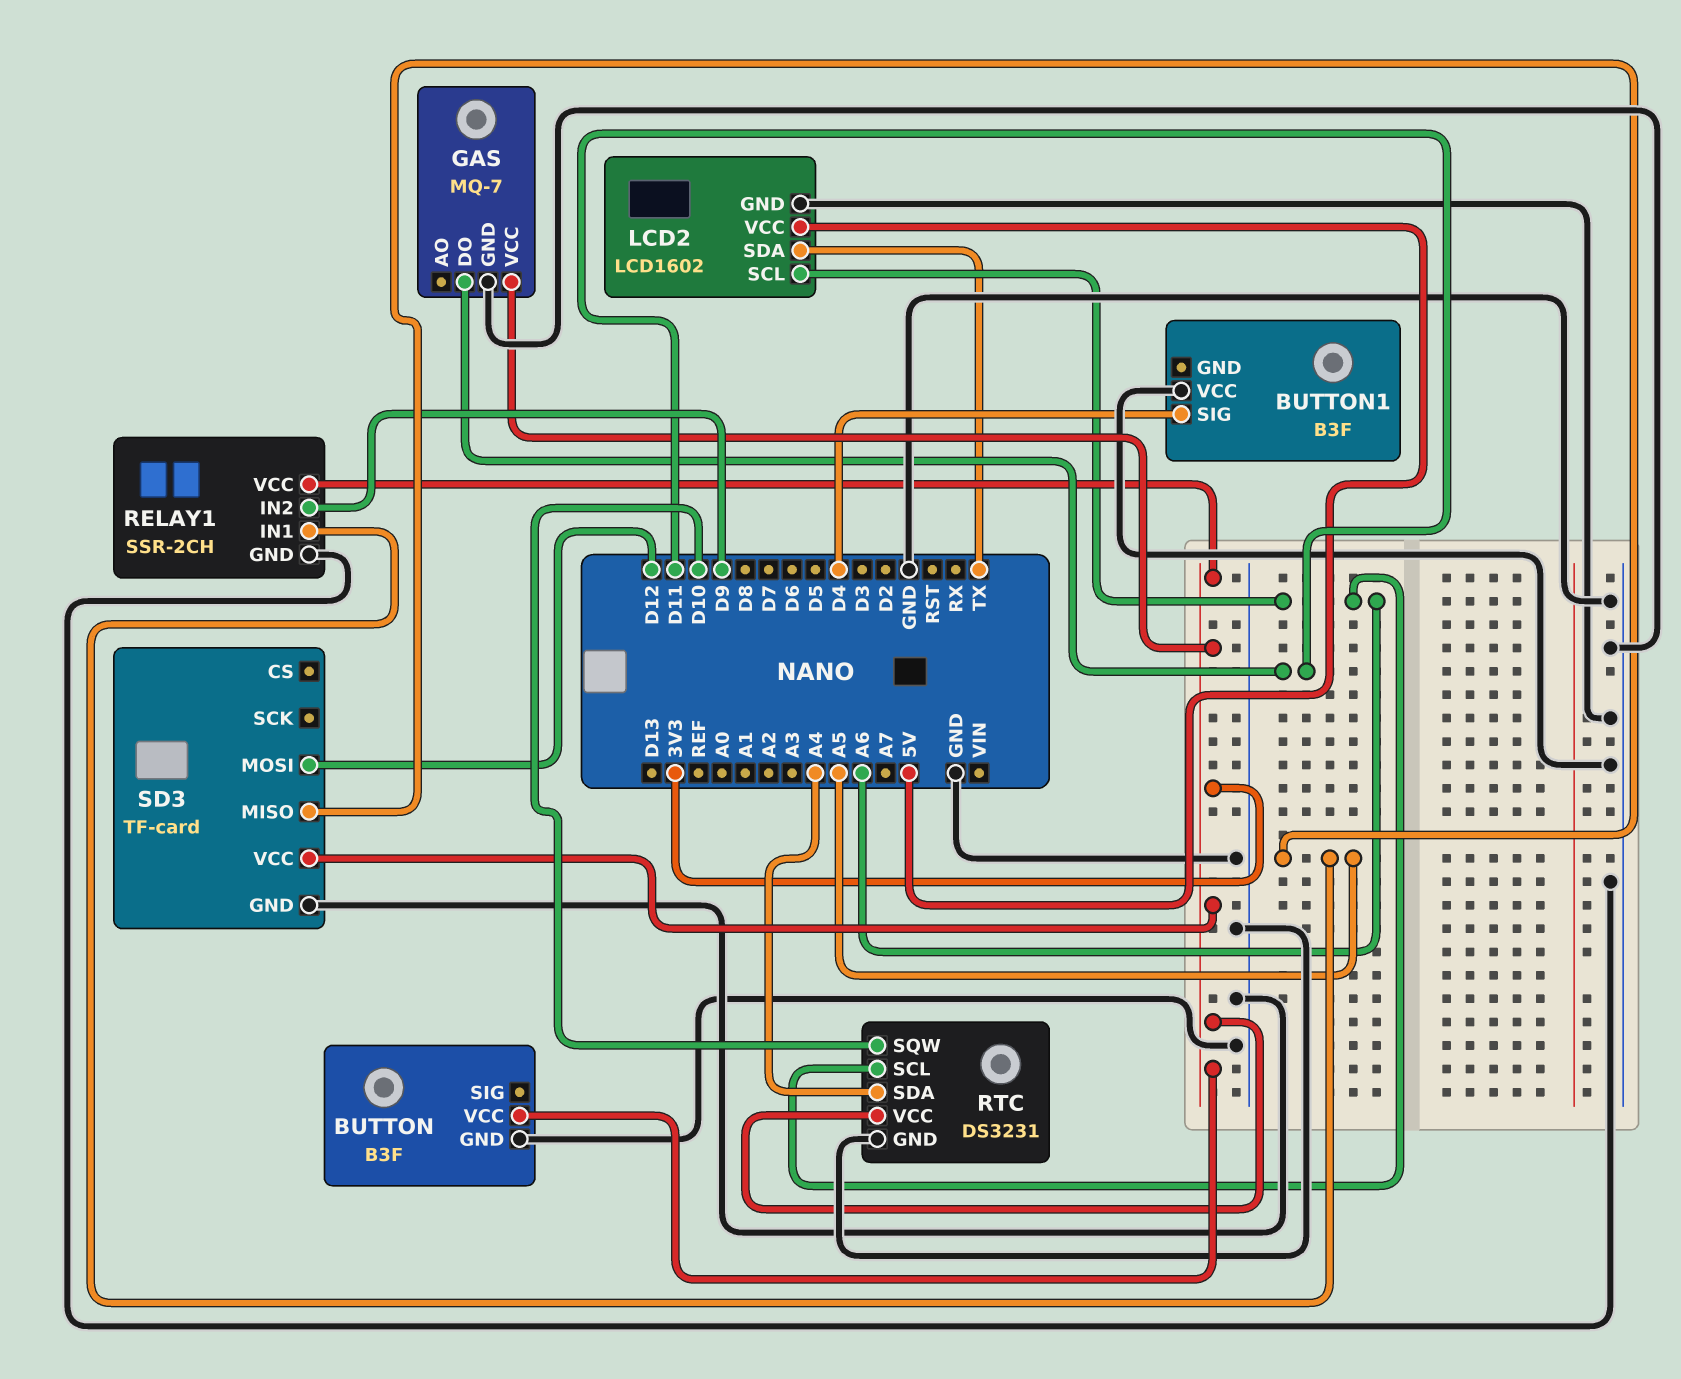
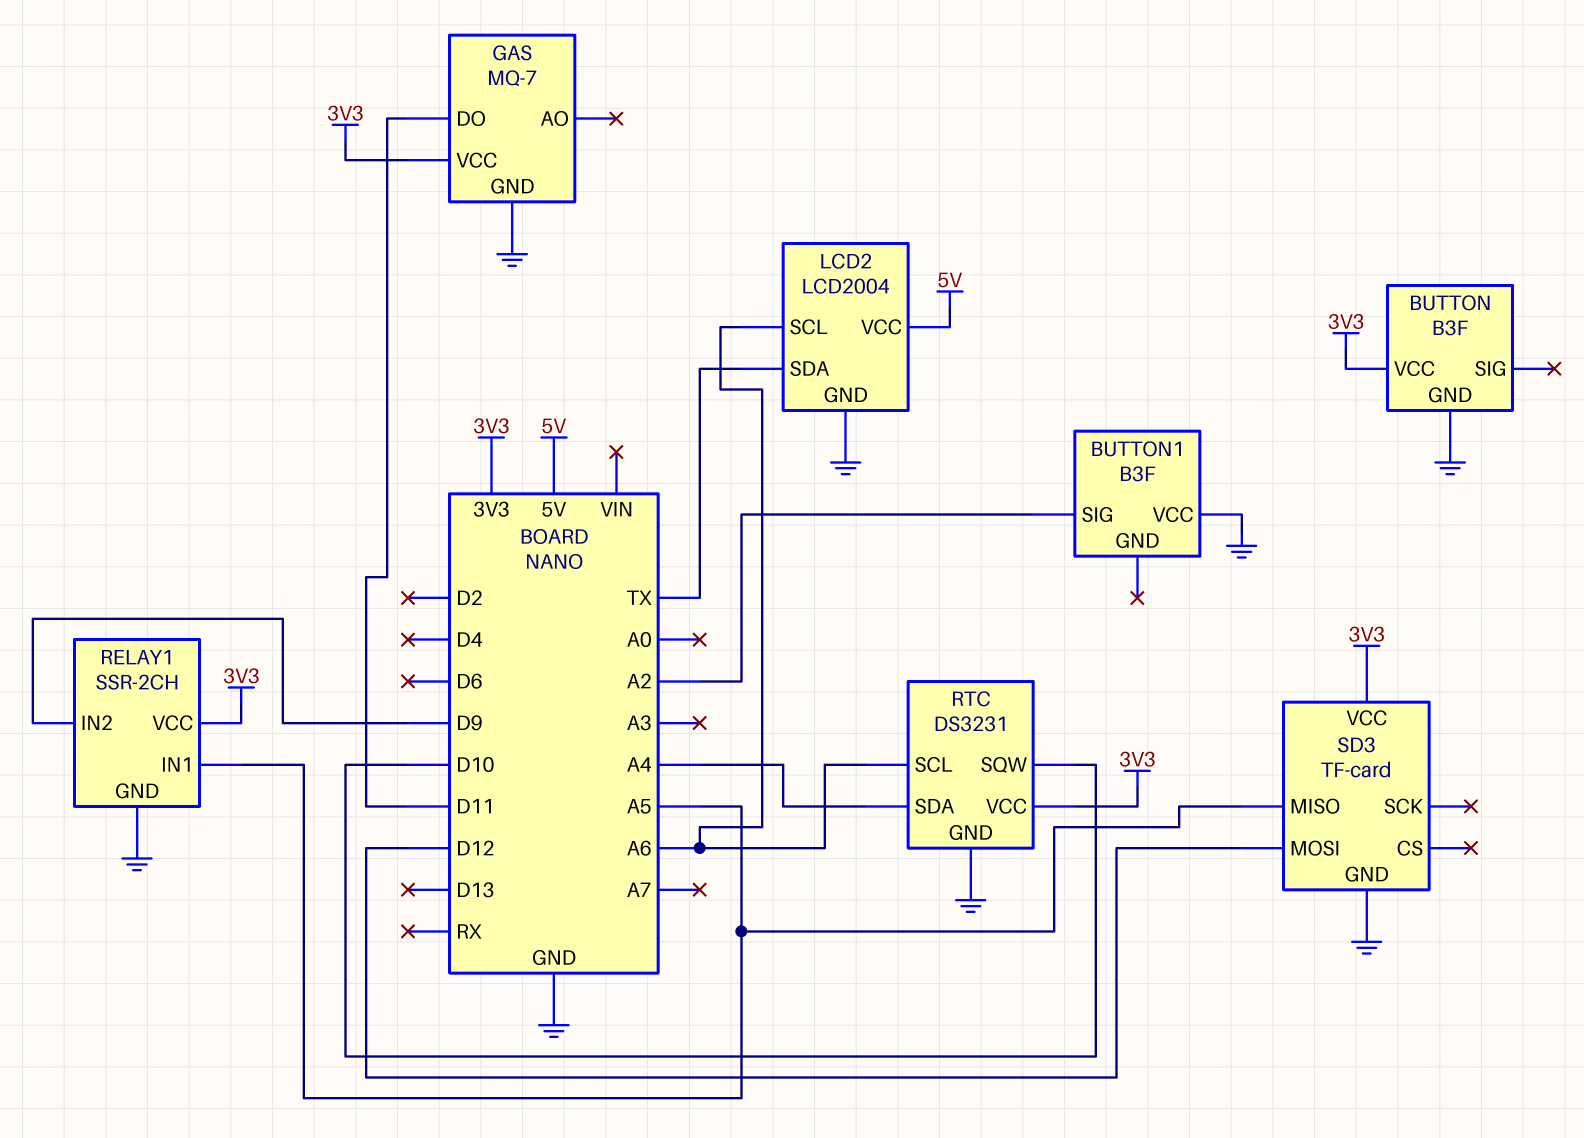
BUTTON1 pin SIG: D4 -> A2
LCD2: LCD1602 -> LCD2004

